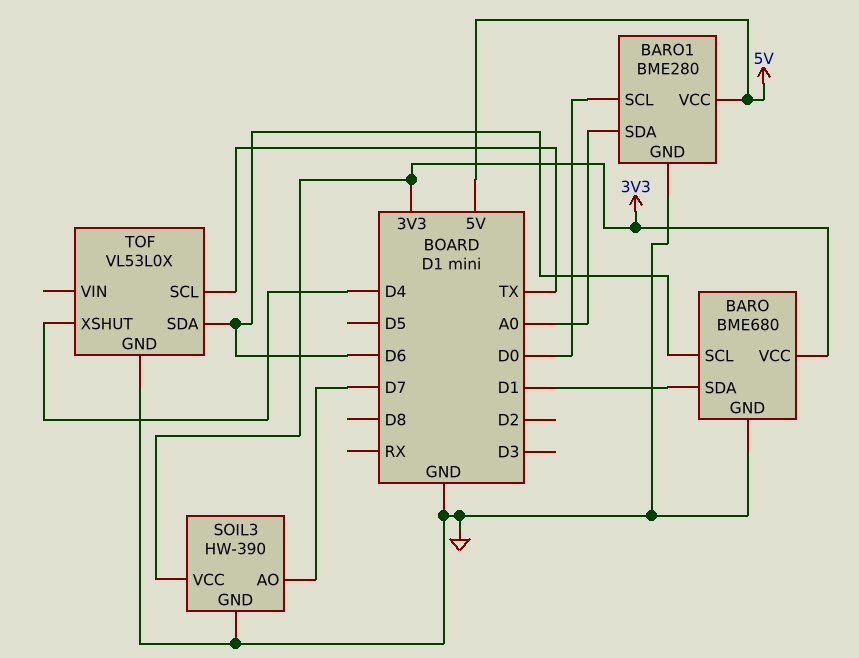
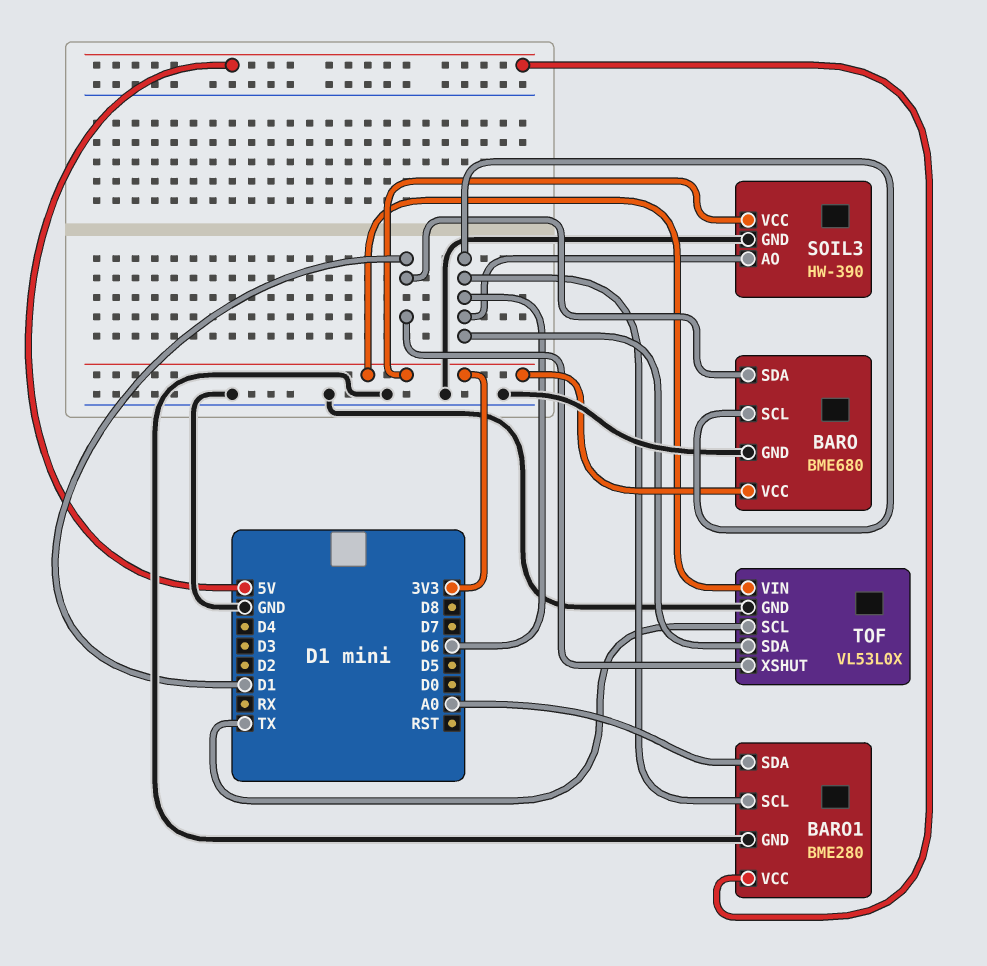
BARO1 pin SCL: D0 -> D6
SOIL3 pin AO: D7 -> D6
TOF pin VIN: none -> 3V3
TOF pin XSHUT: D4 -> D1

